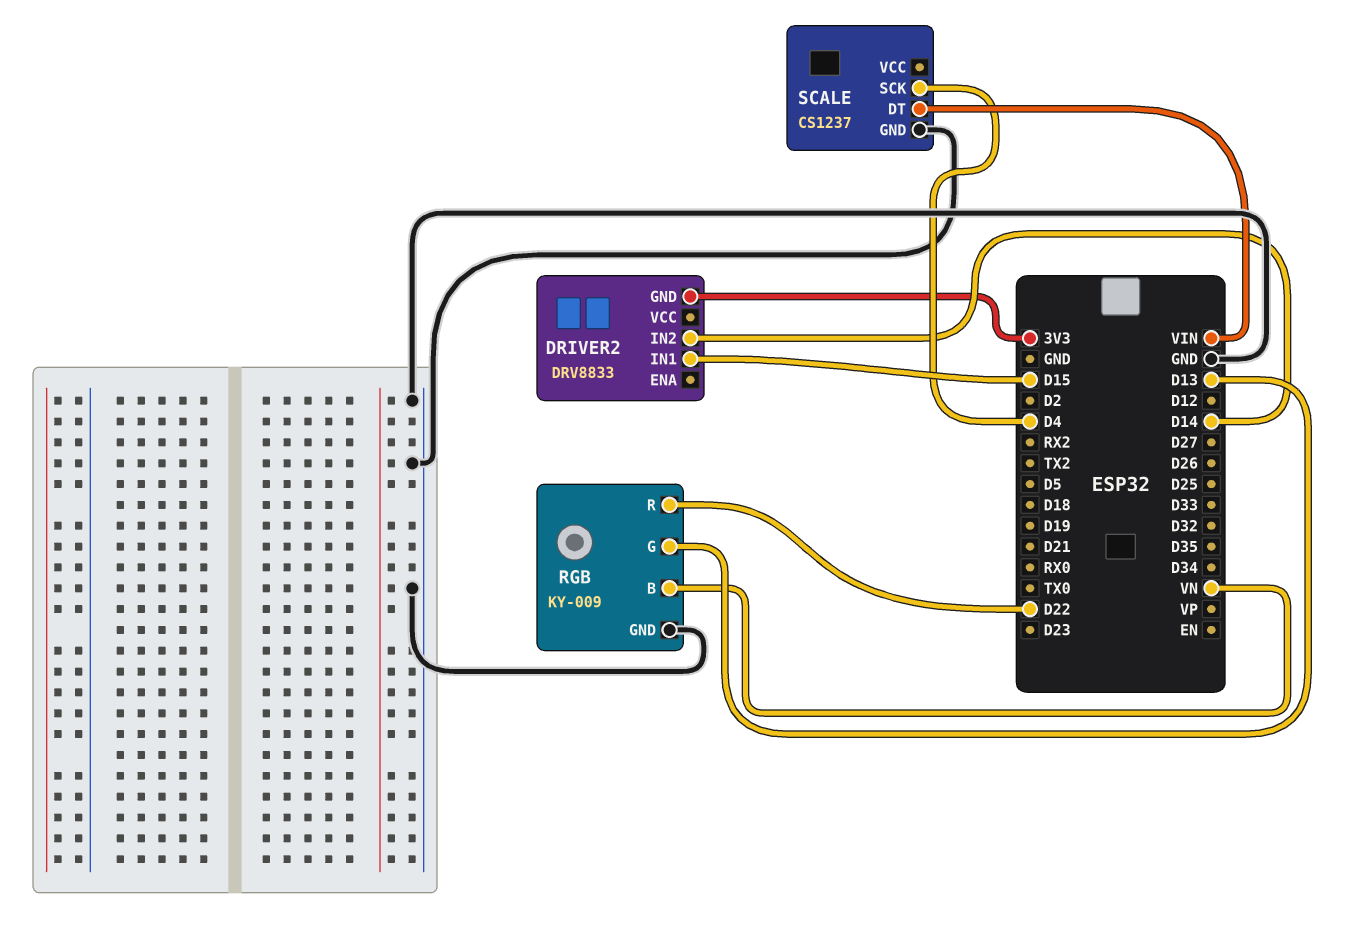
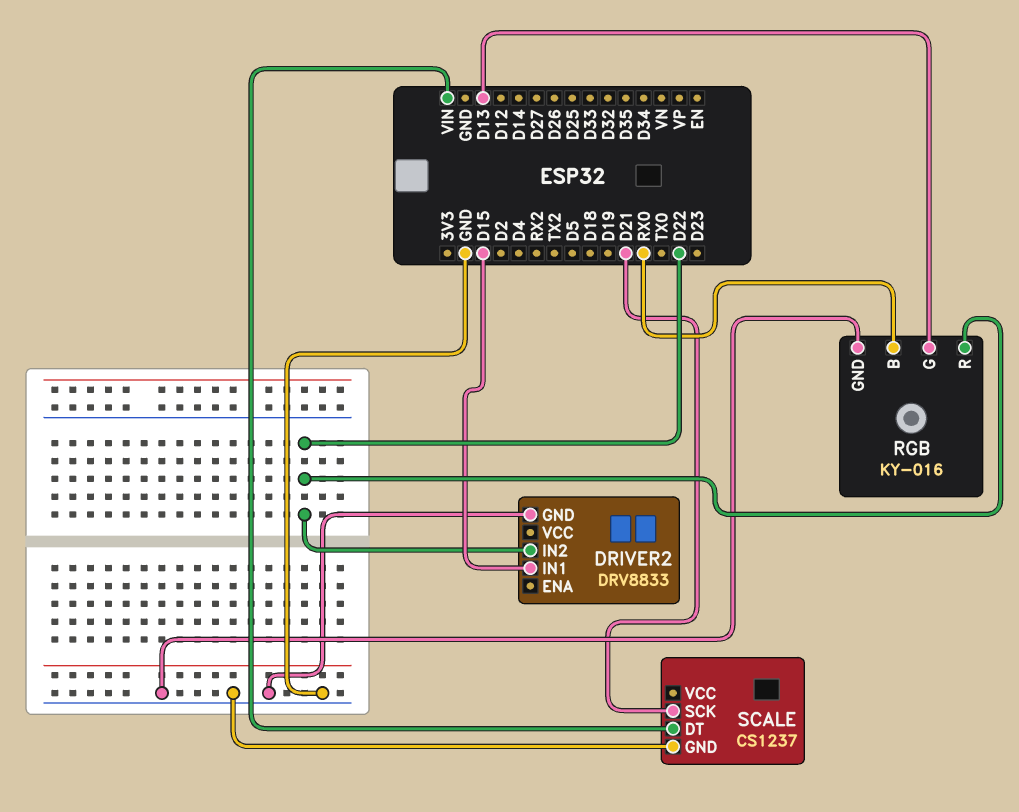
DRIVER2 pin GND: 3V3 -> GND
DRIVER2 pin IN2: D14 -> D22
RGB: KY-009 -> KY-016
RGB pin B: VN -> RX0
SCALE pin SCK: D4 -> D21

